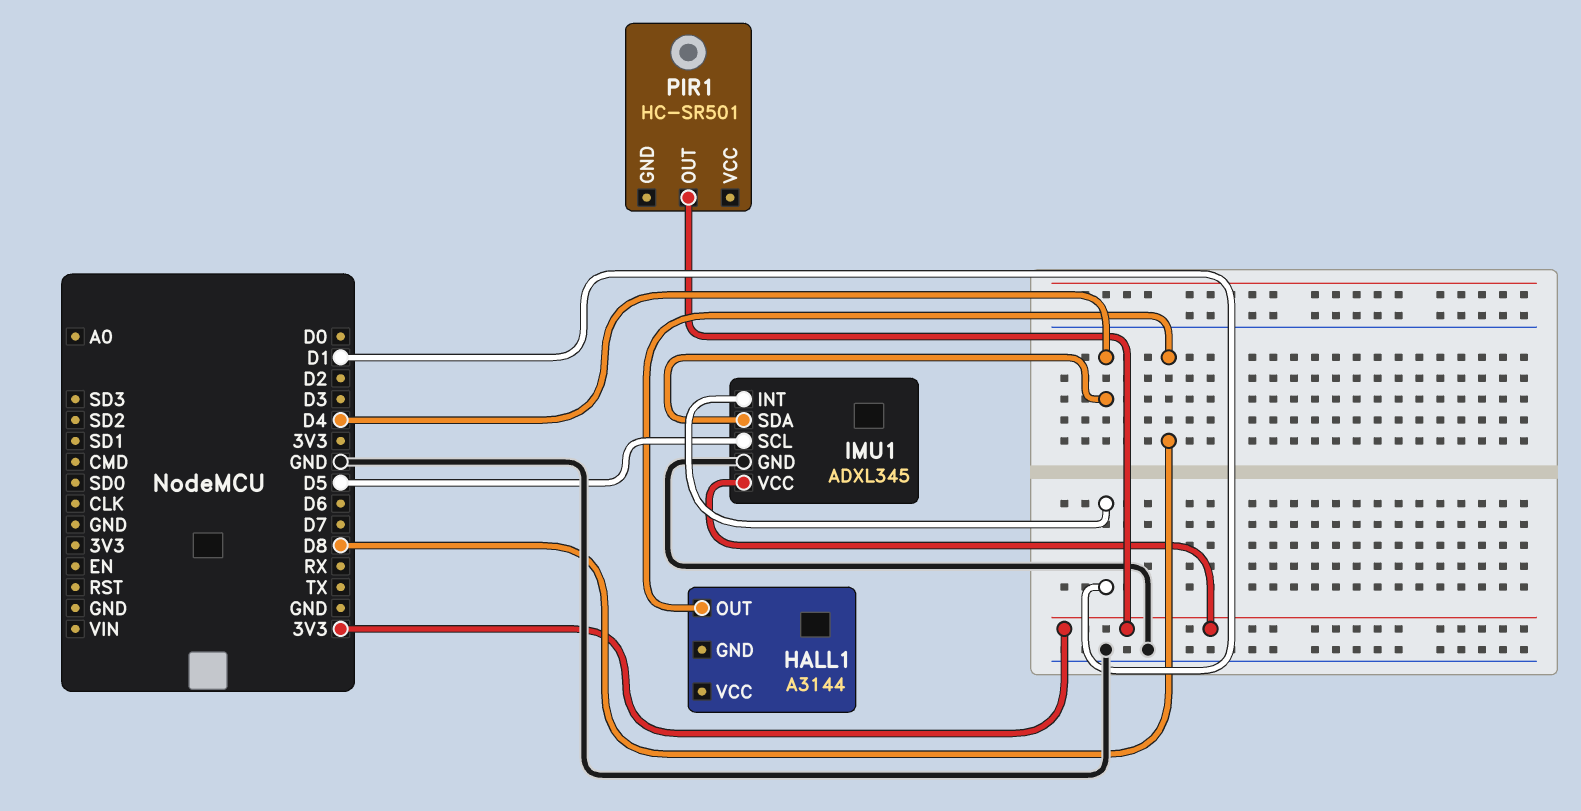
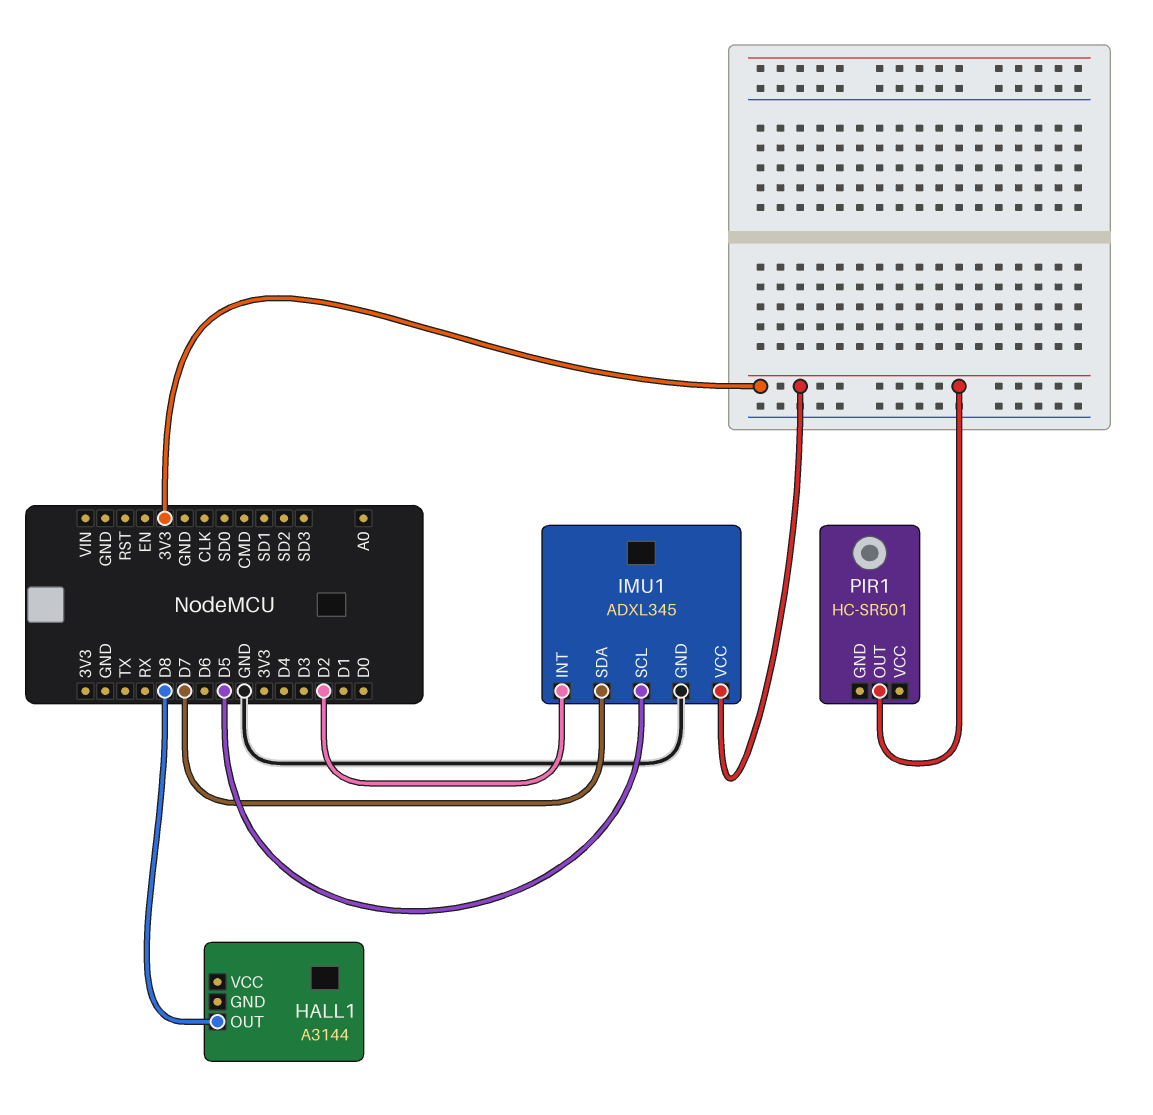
IMU1 pin INT: D1 -> D2
IMU1 pin SDA: D4 -> D7

